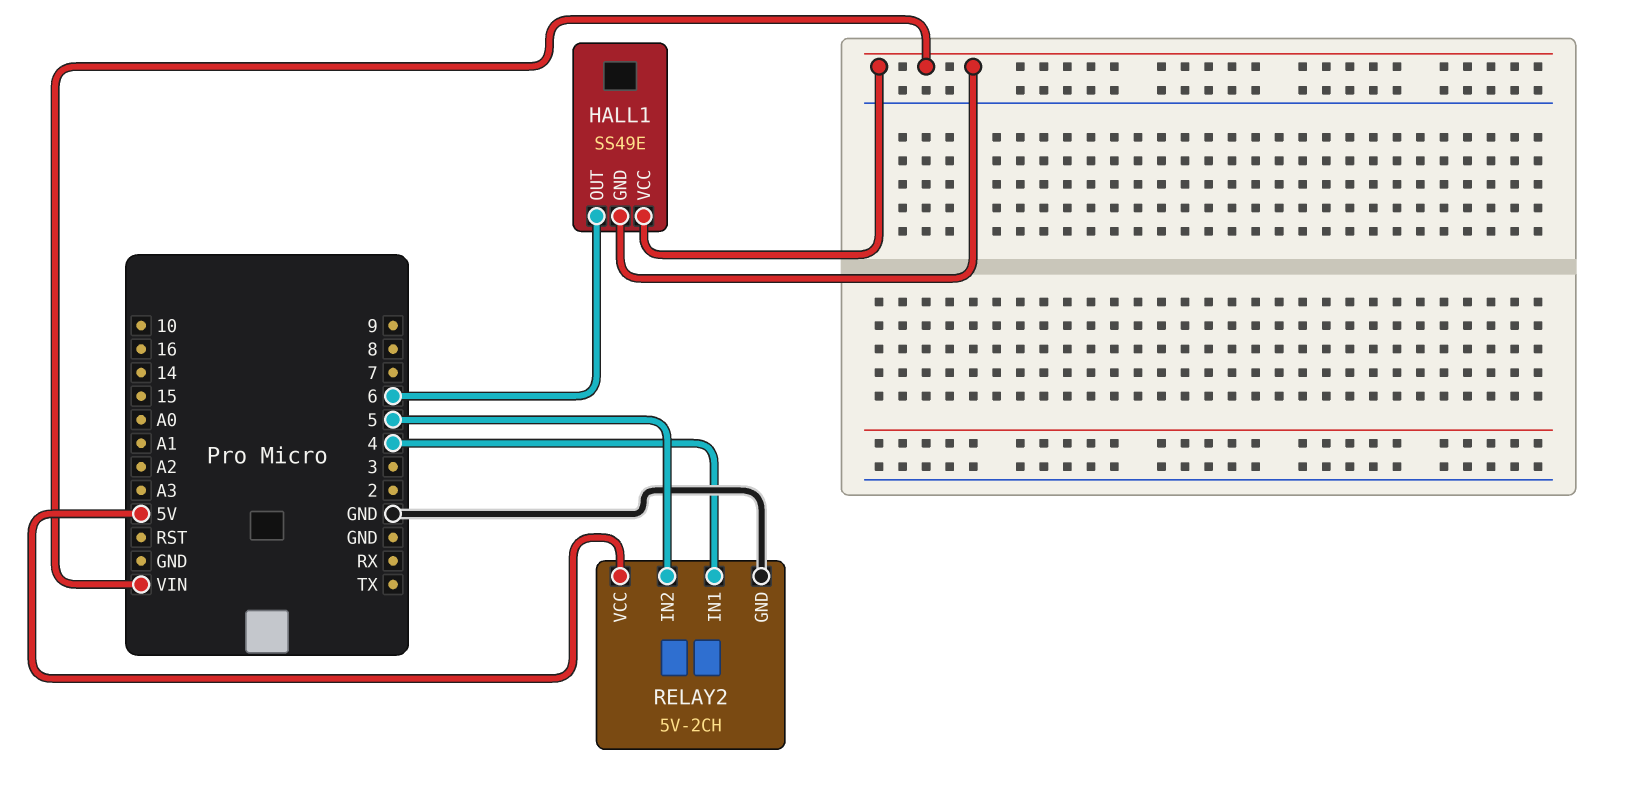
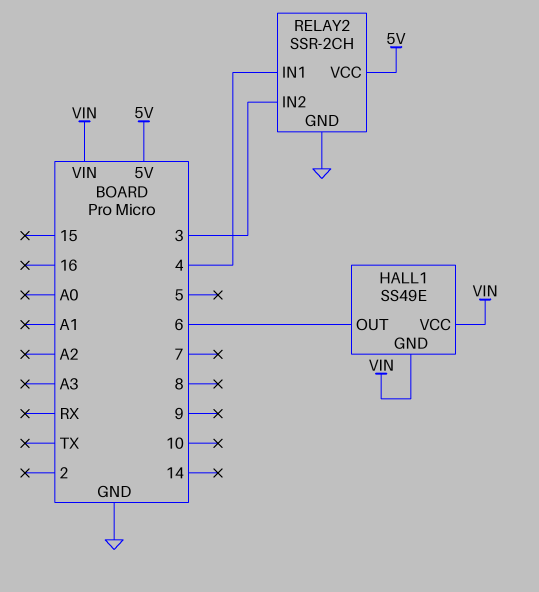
RELAY2: 5V-2CH -> SSR-2CH
RELAY2 pin IN2: 5 -> 3

